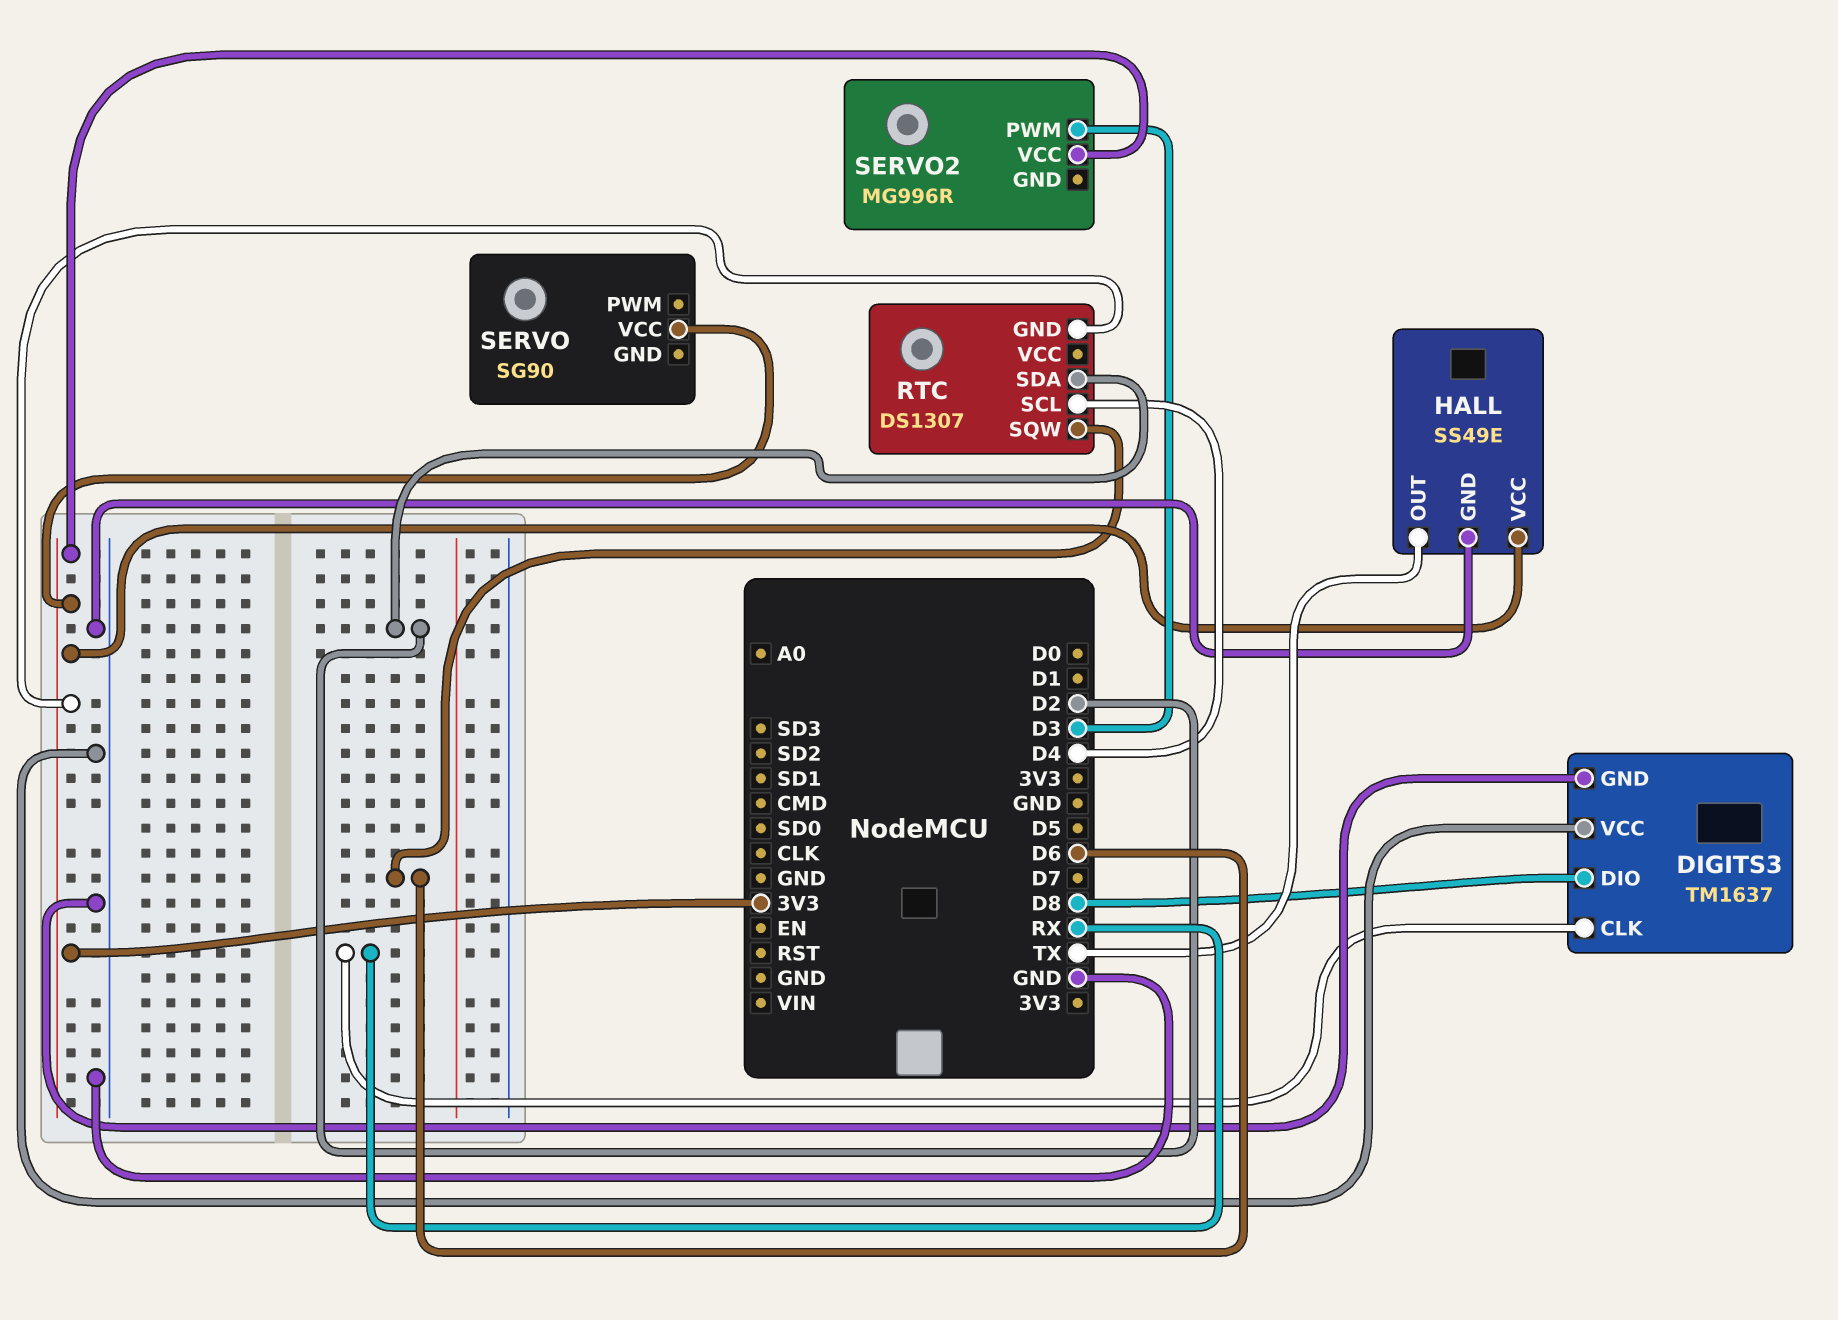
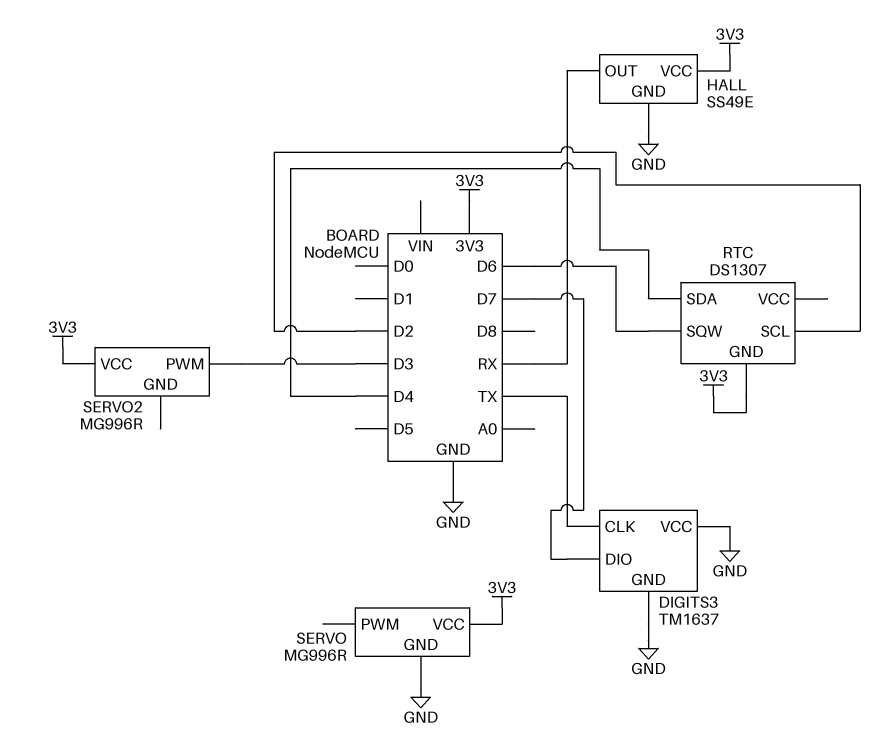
DIGITS3 pin CLK: RX -> TX
DIGITS3 pin DIO: D8 -> D7
HALL pin OUT: TX -> RX
RTC pin SCL: D4 -> D2
RTC pin SDA: D2 -> D4
SERVO: SG90 -> MG996R
SERVO pin GND: none -> GND

